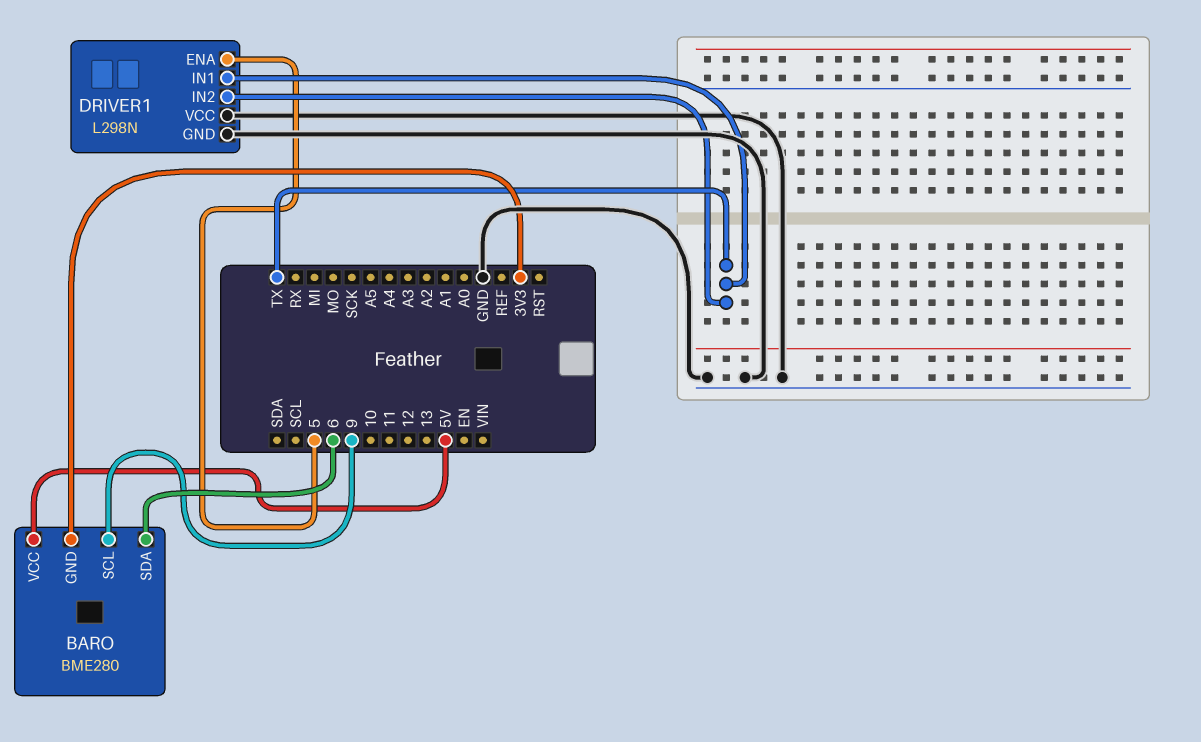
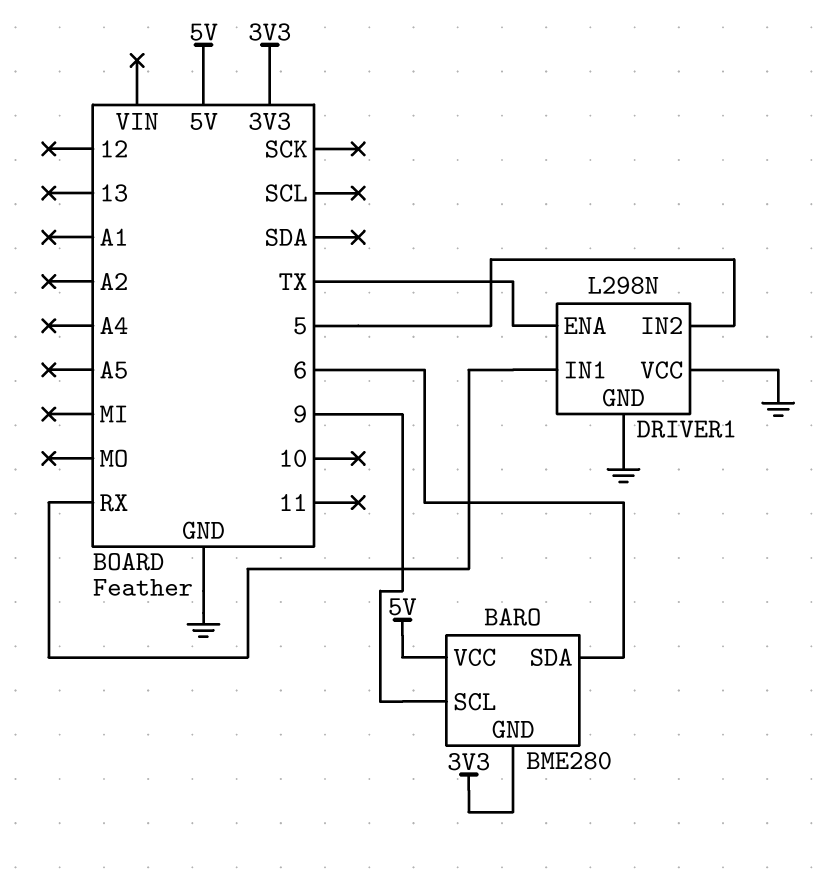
DRIVER1 pin ENA: 5 -> TX
DRIVER1 pin IN1: TX -> RX
DRIVER1 pin IN2: TX -> 5

